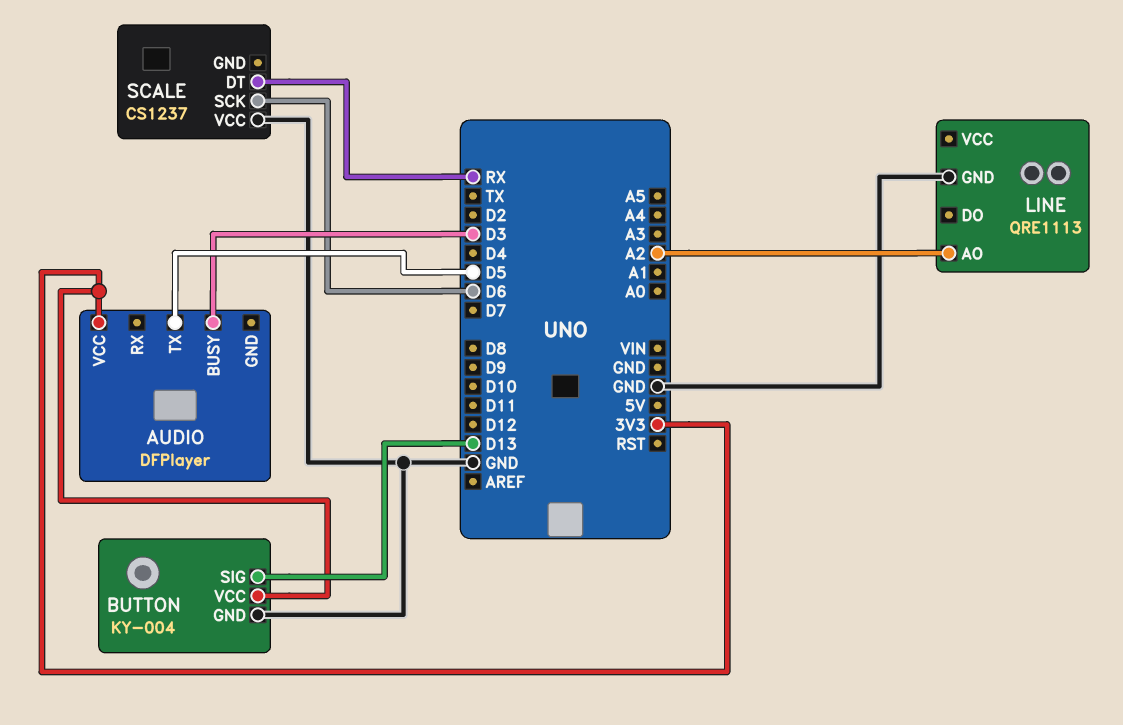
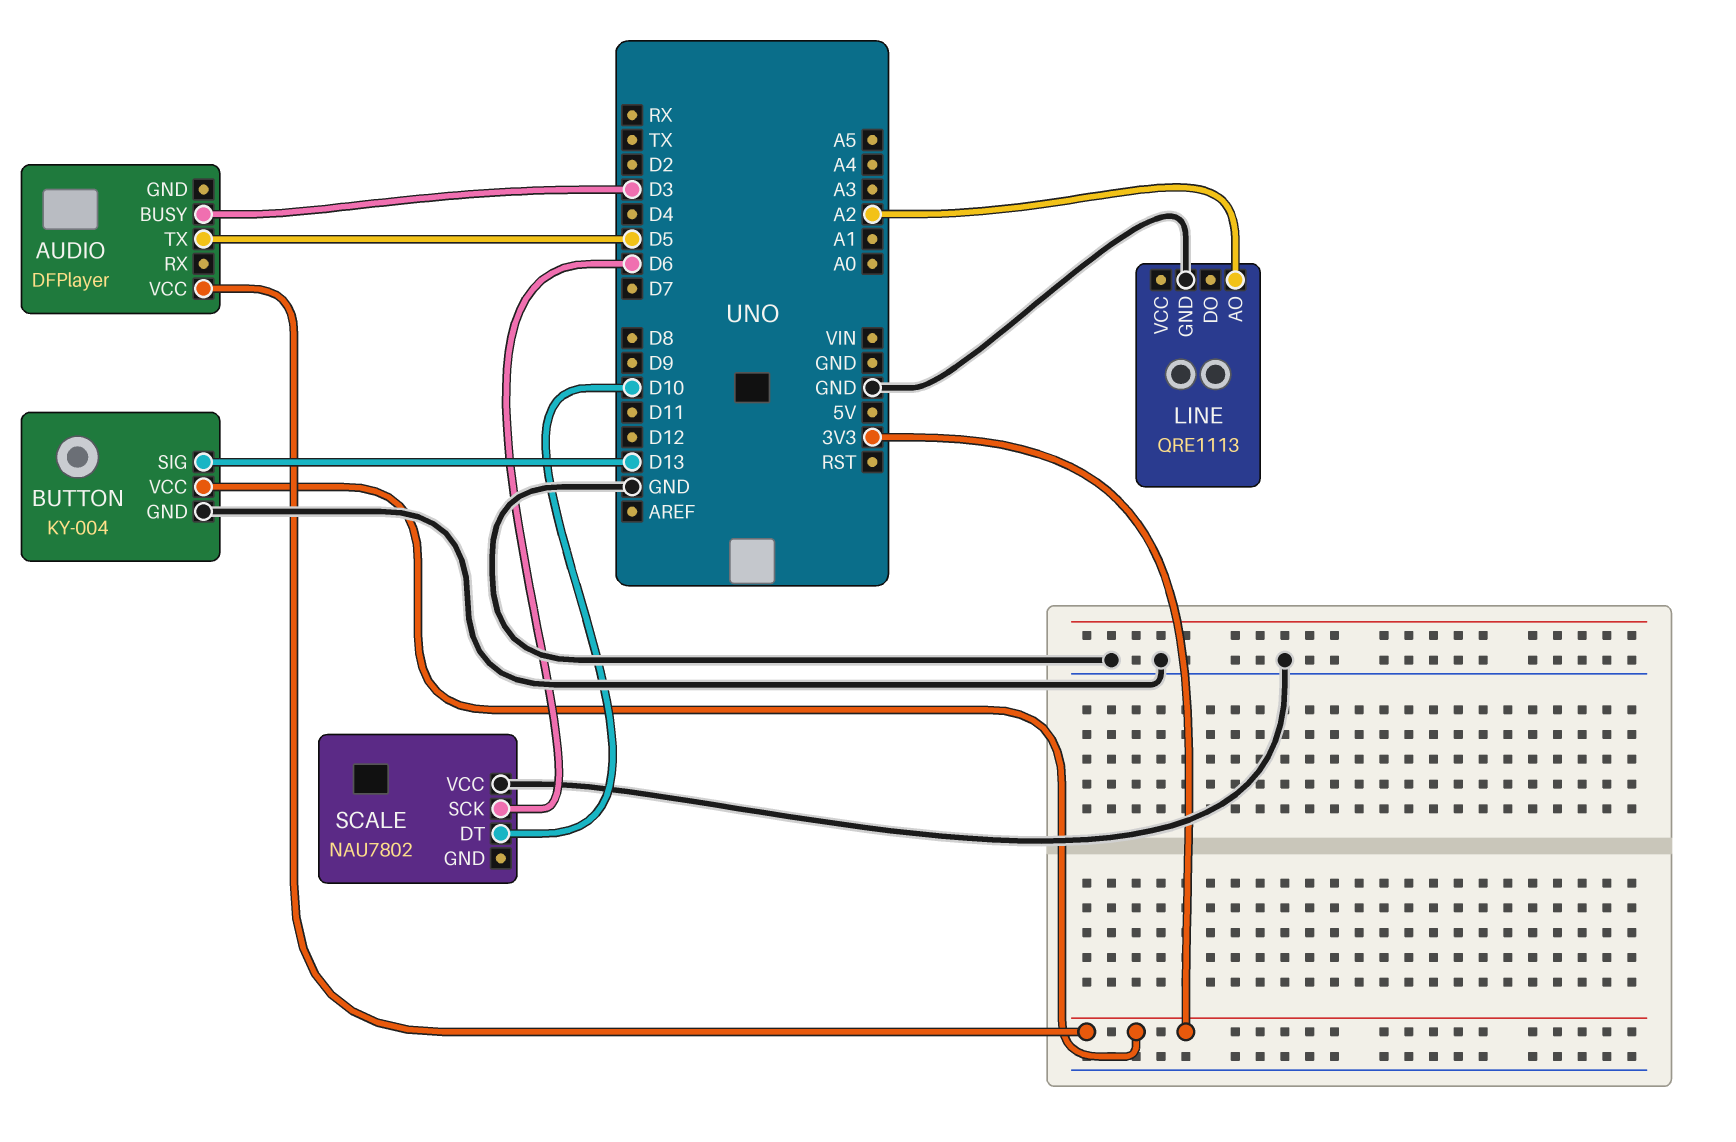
SCALE: CS1237 -> NAU7802
SCALE pin DT: RX -> D10

